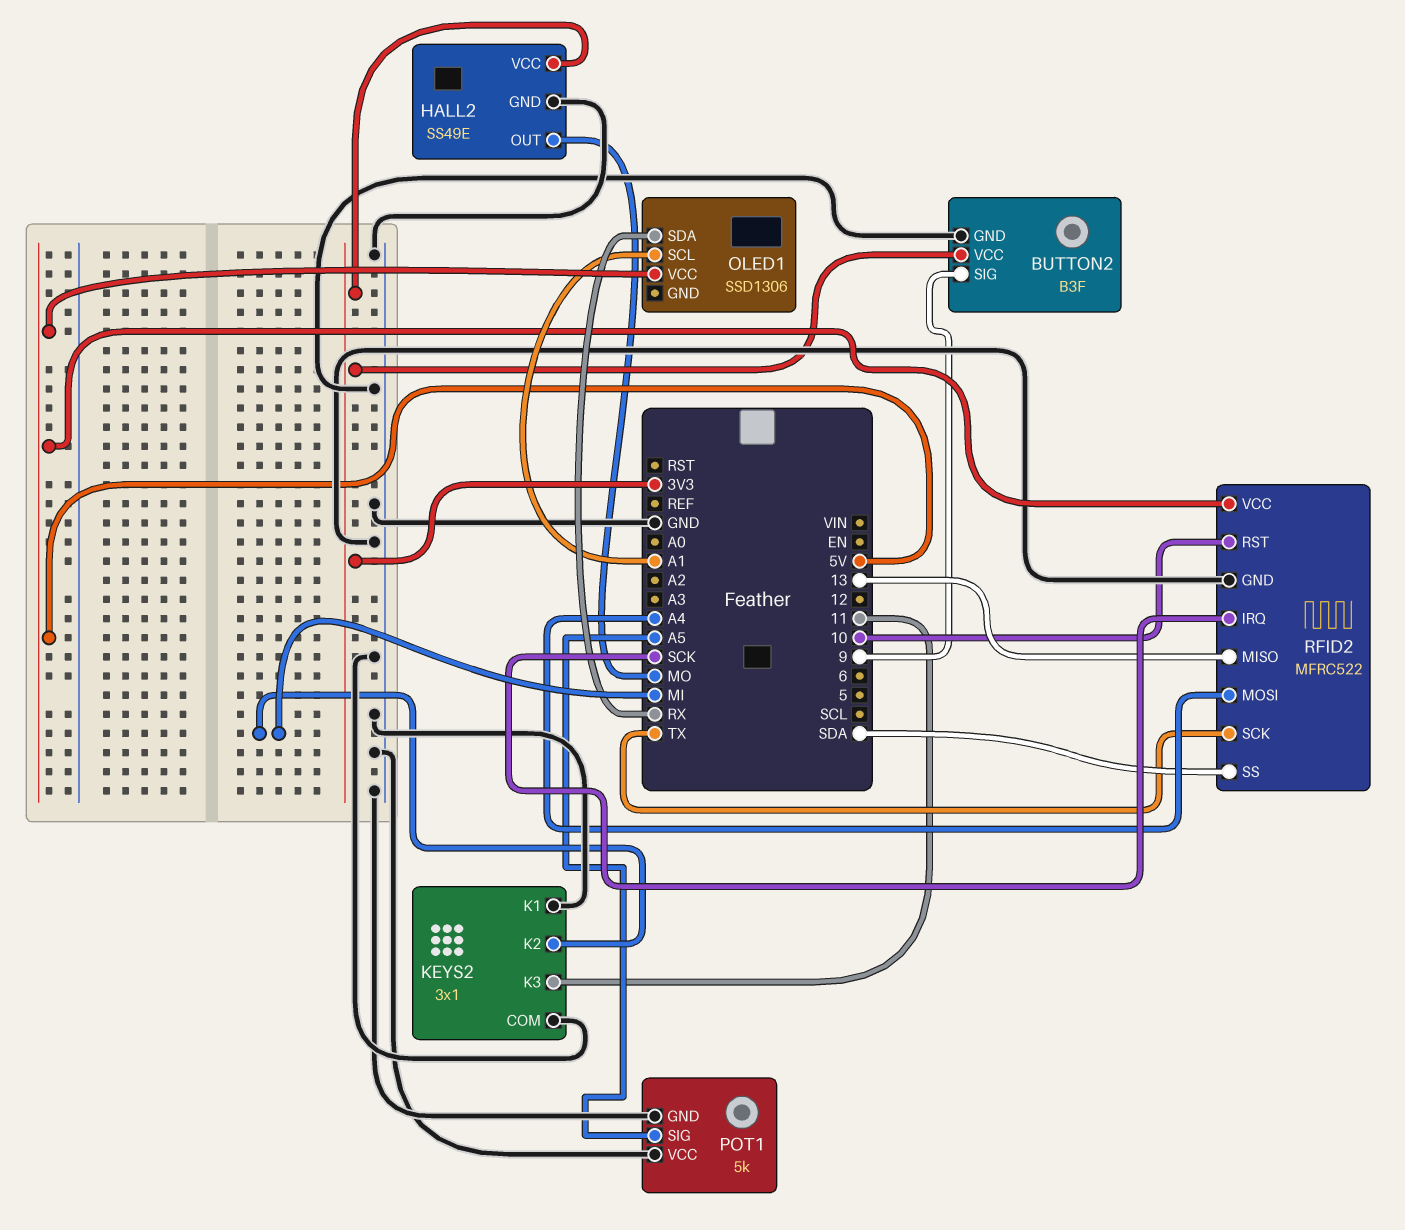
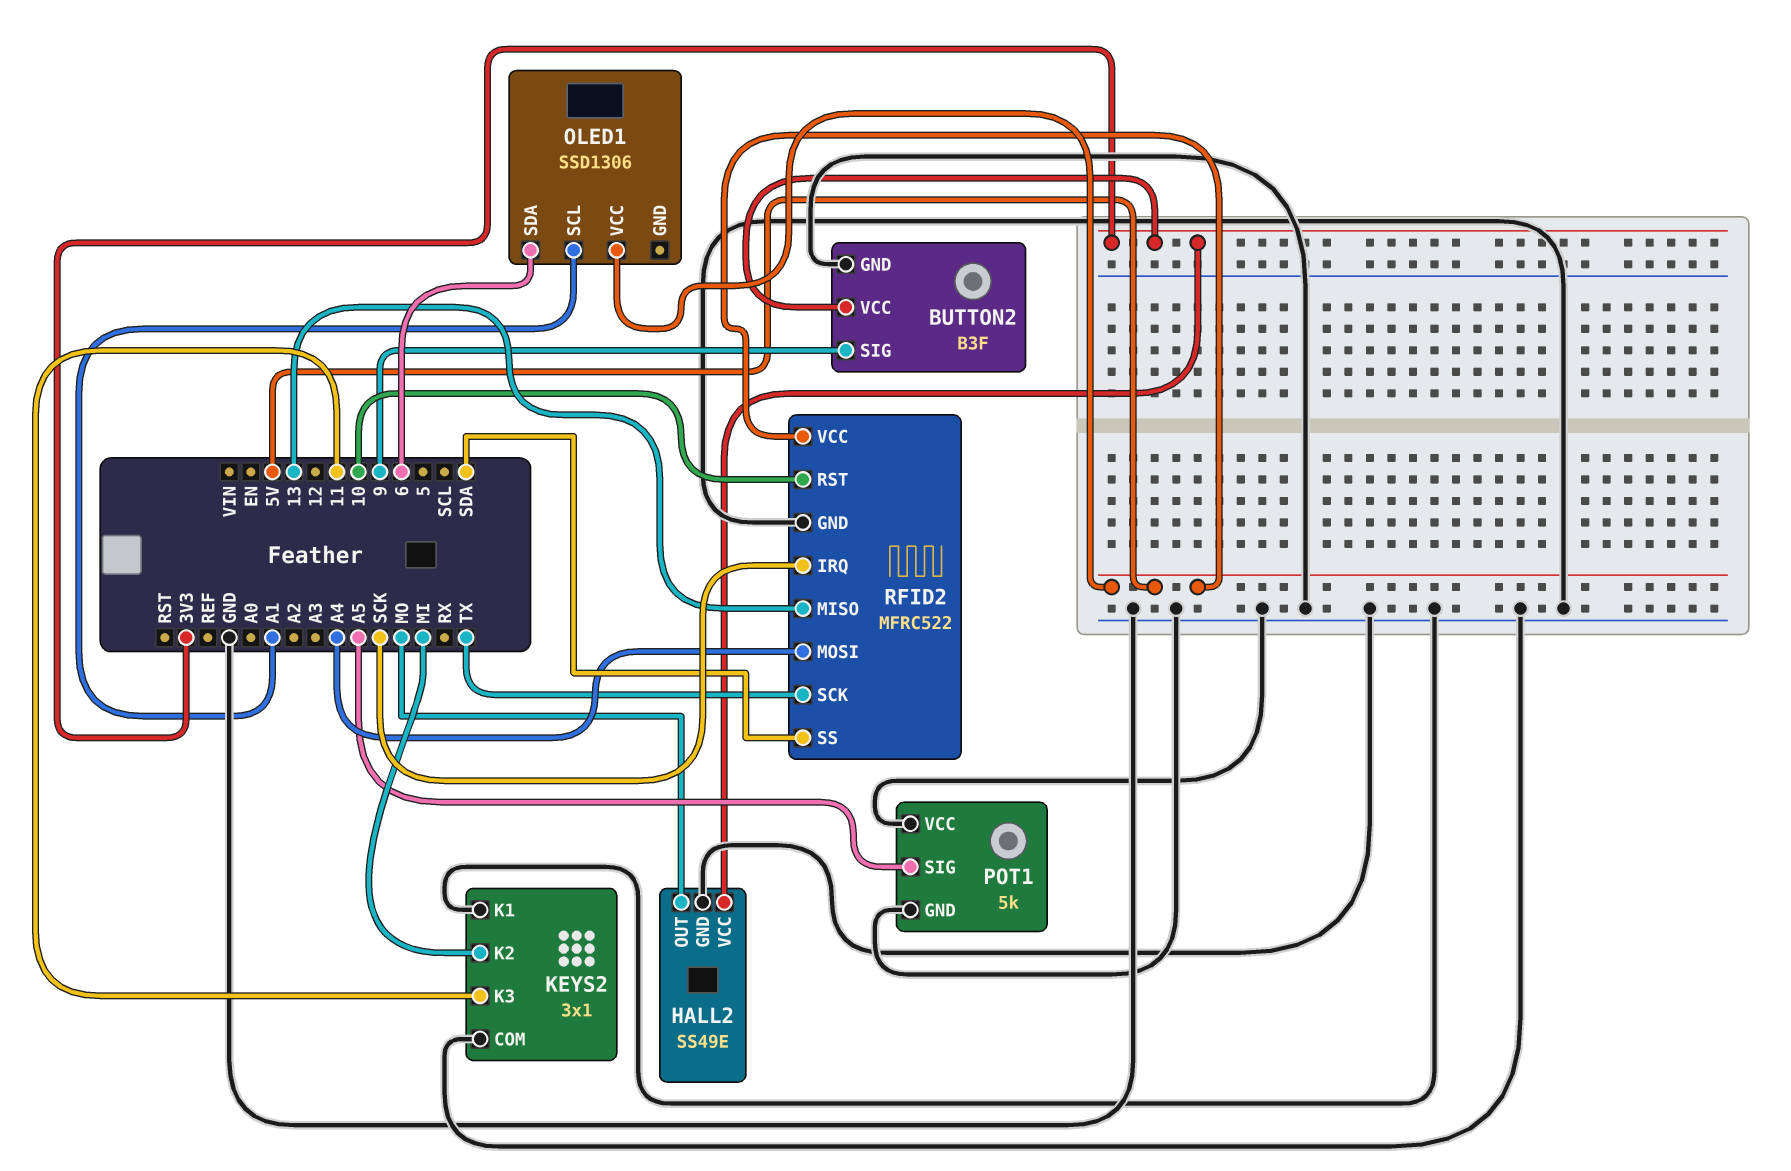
OLED1 pin SDA: RX -> 6

